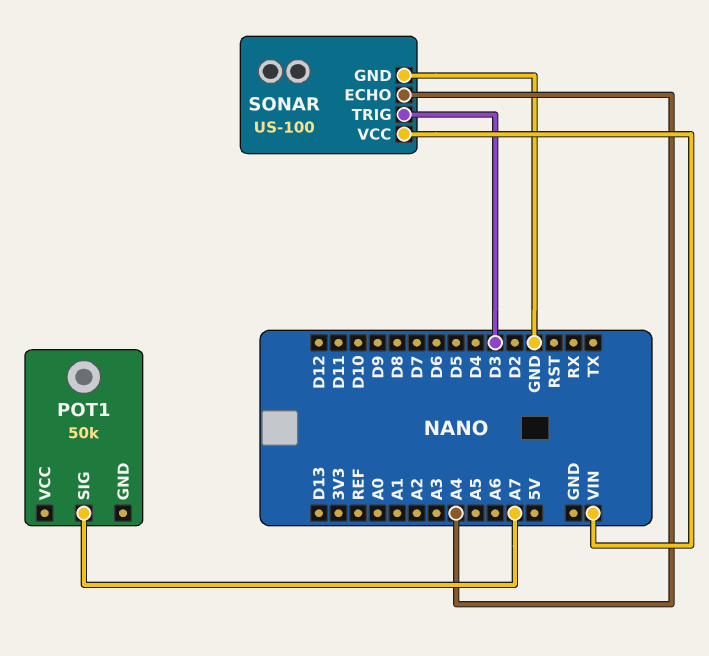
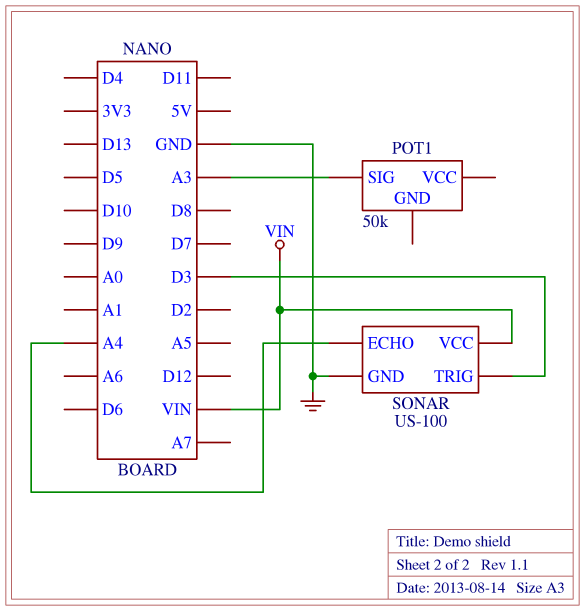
POT1 pin SIG: A7 -> A3

